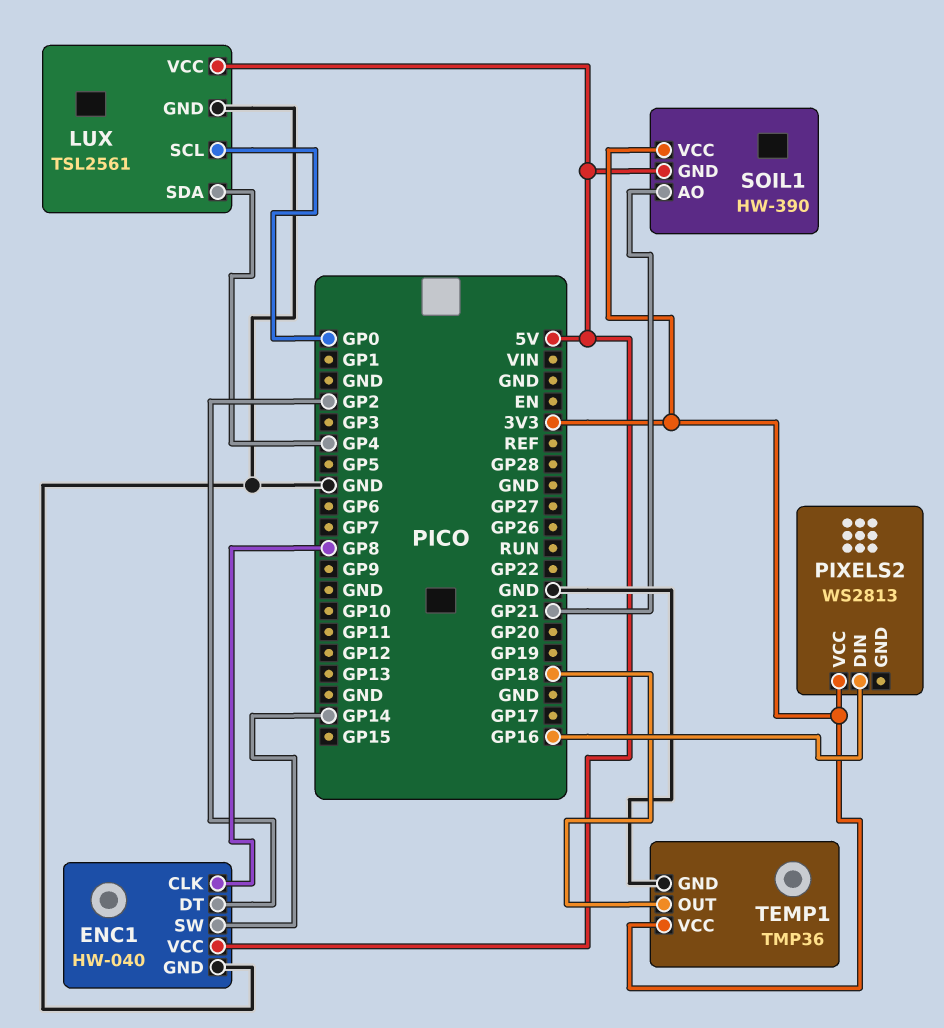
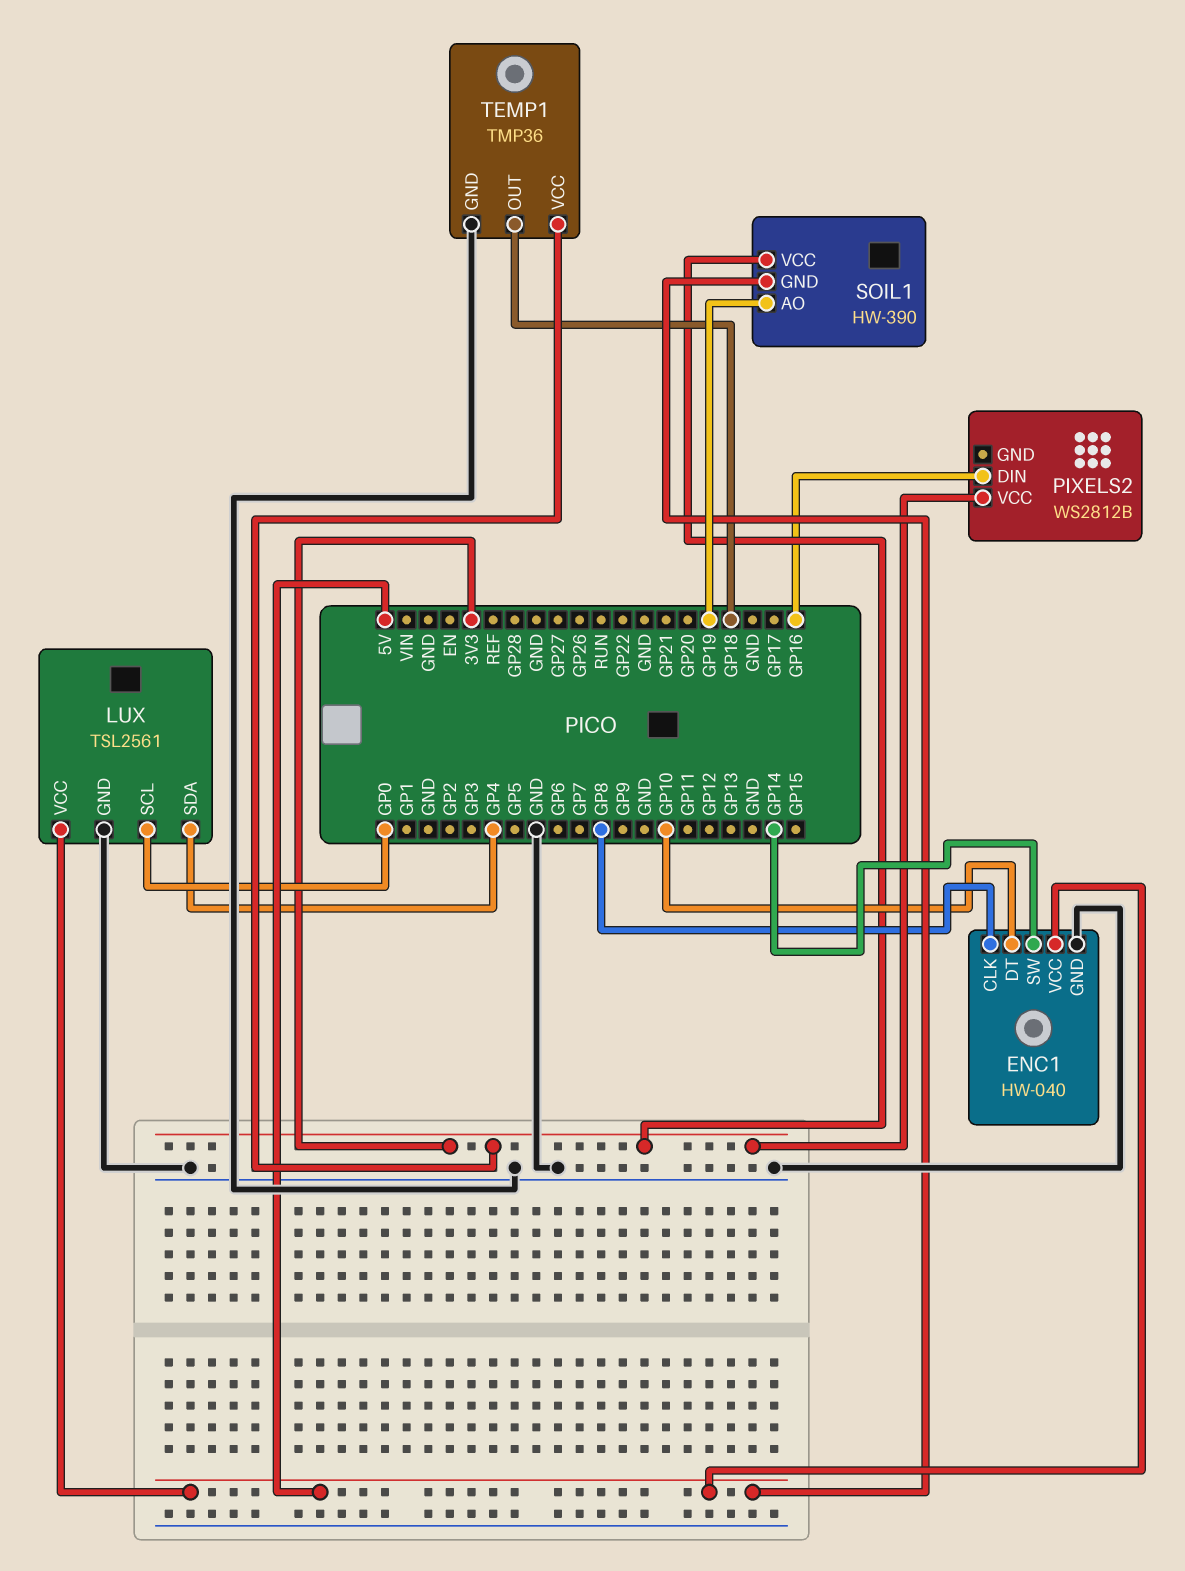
ENC1 pin DT: GP2 -> GP10
PIXELS2: WS2813 -> WS2812B
SOIL1 pin AO: GP21 -> GP19

